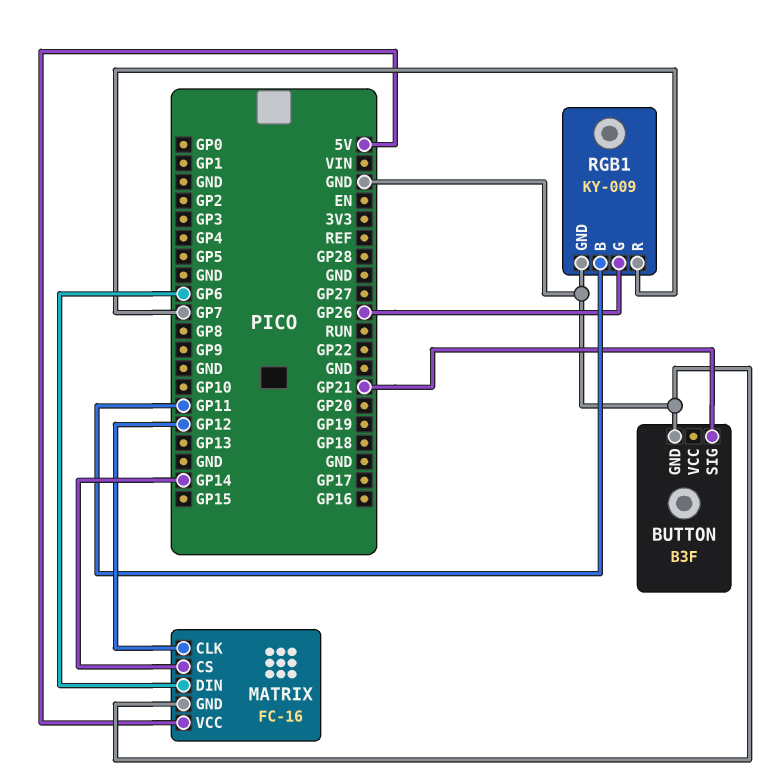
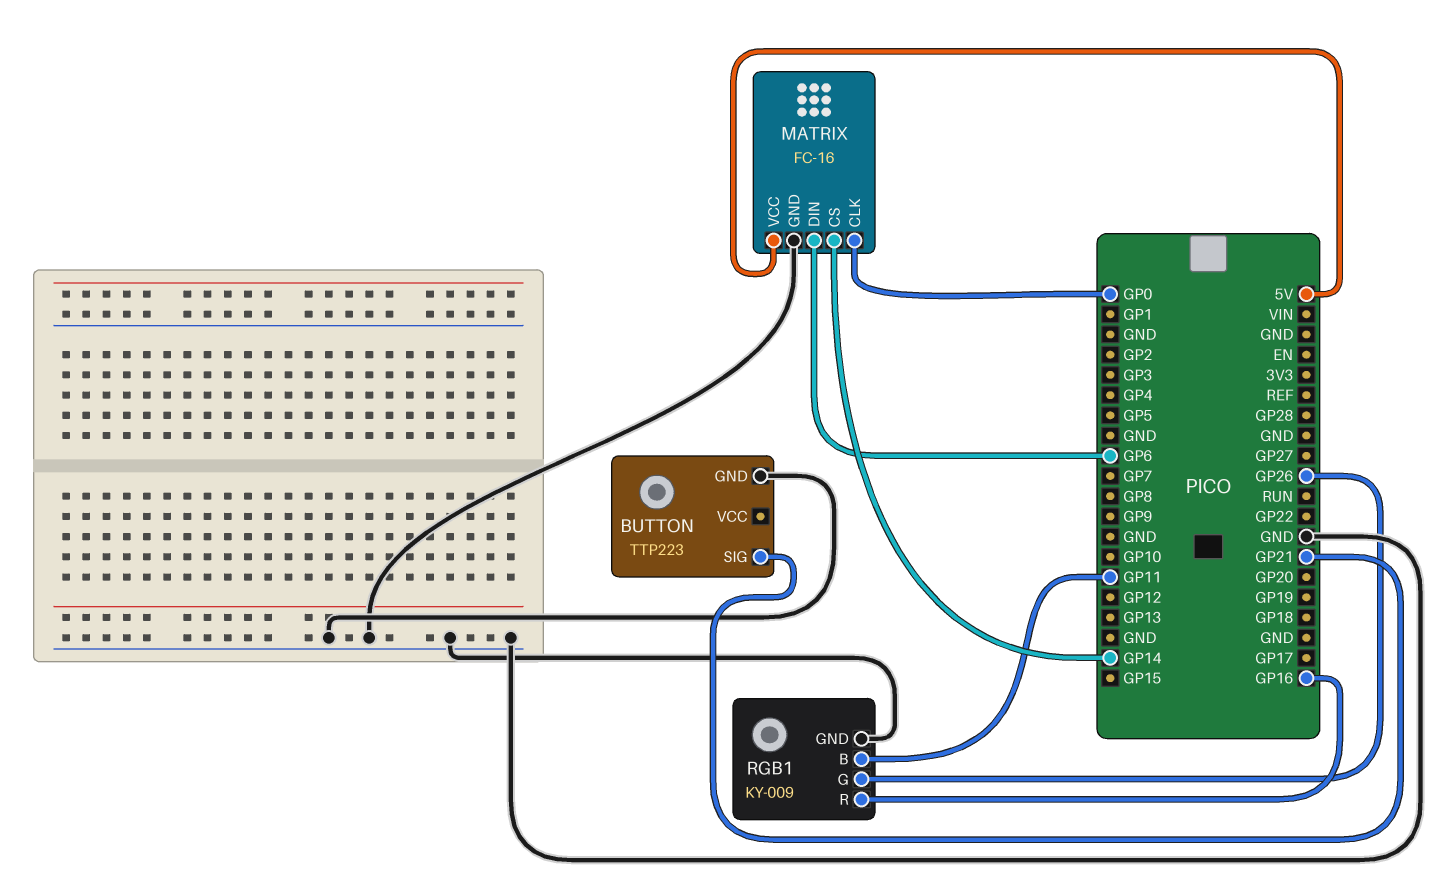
BUTTON: B3F -> TTP223
MATRIX pin CLK: GP12 -> GP0
RGB1 pin R: GP7 -> GP16

